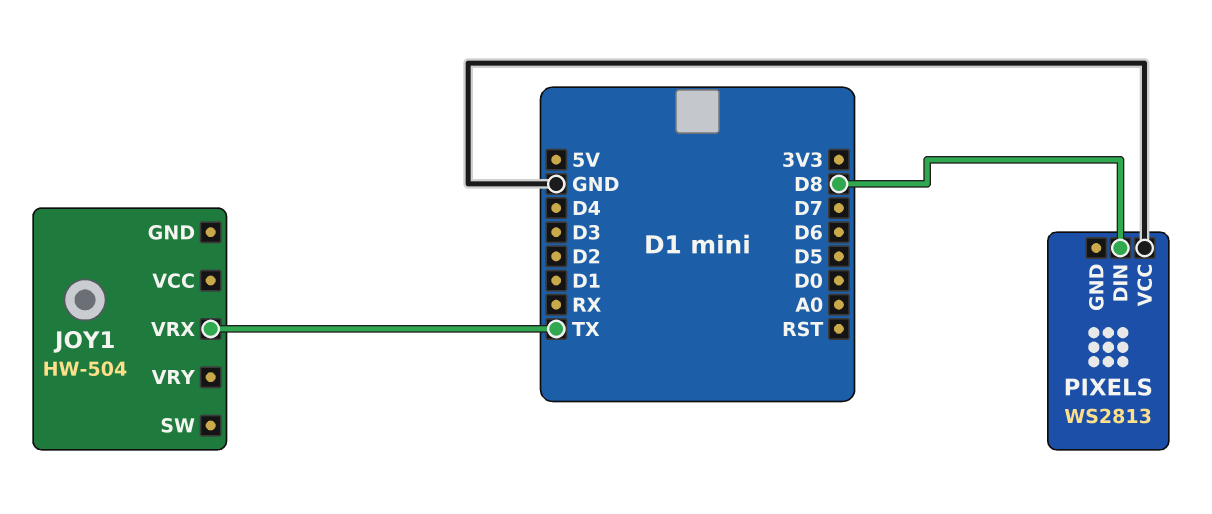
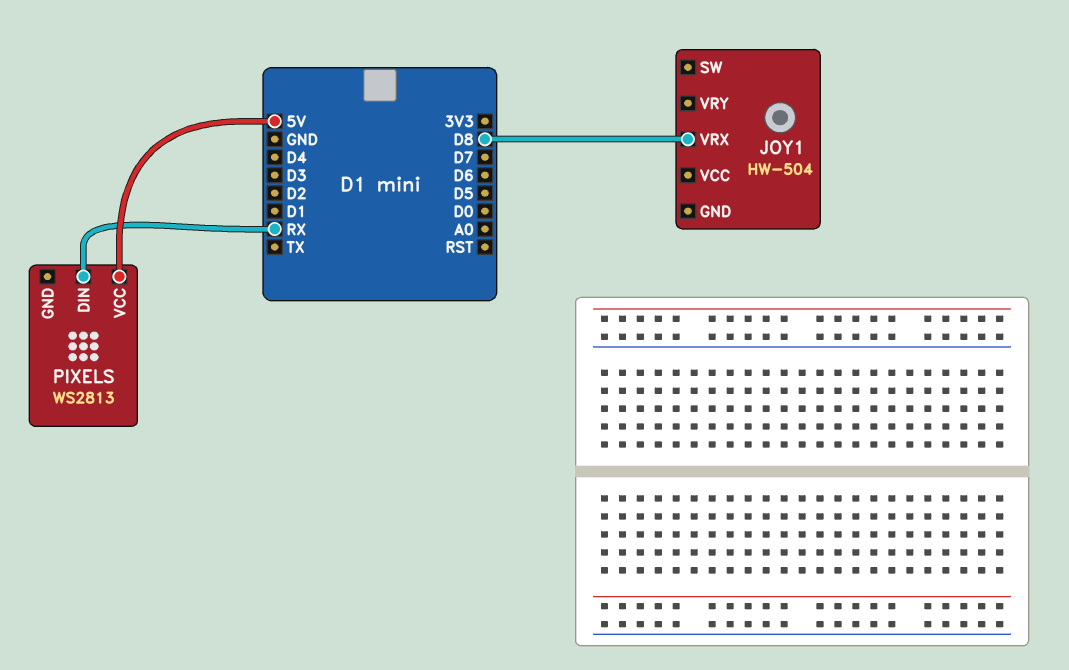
JOY1 pin VRX: TX -> D8
PIXELS pin DIN: D8 -> RX
PIXELS pin VCC: GND -> 5V

